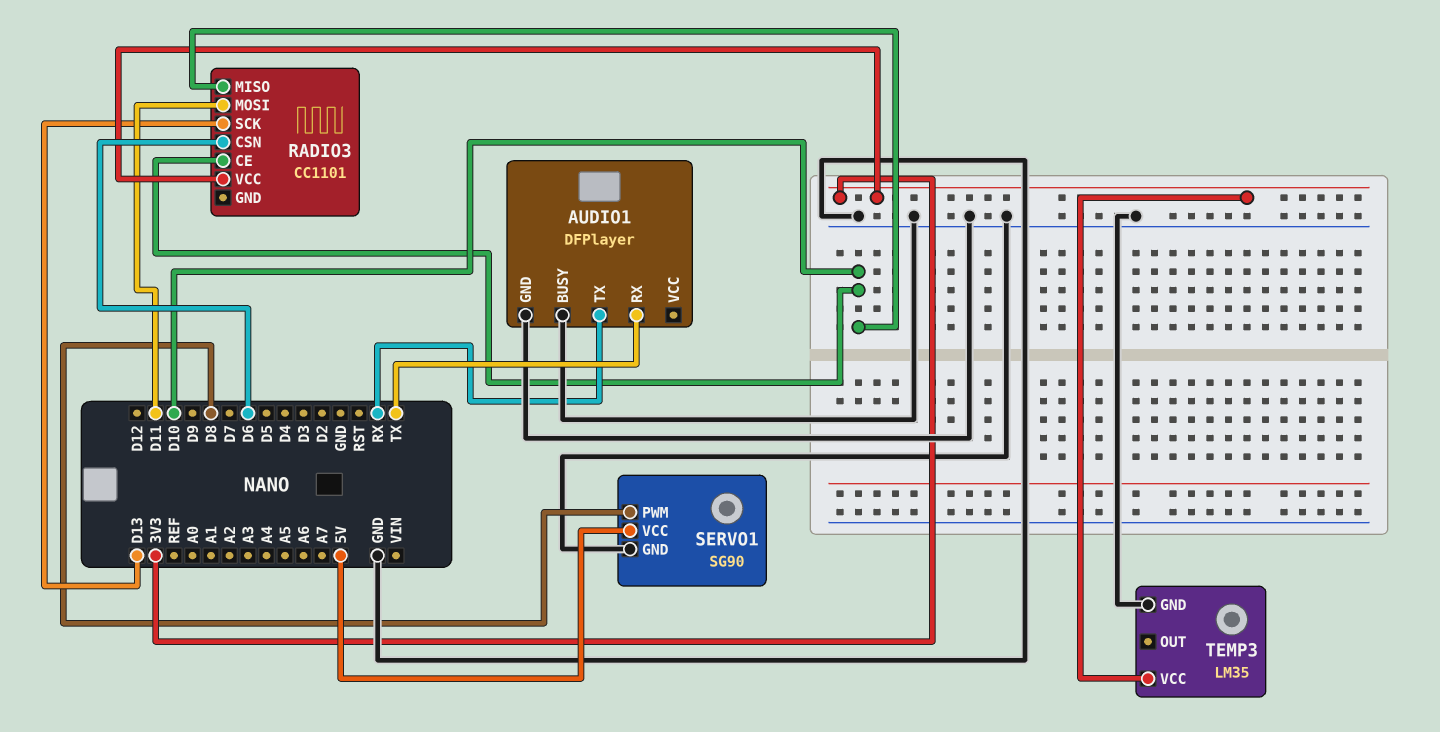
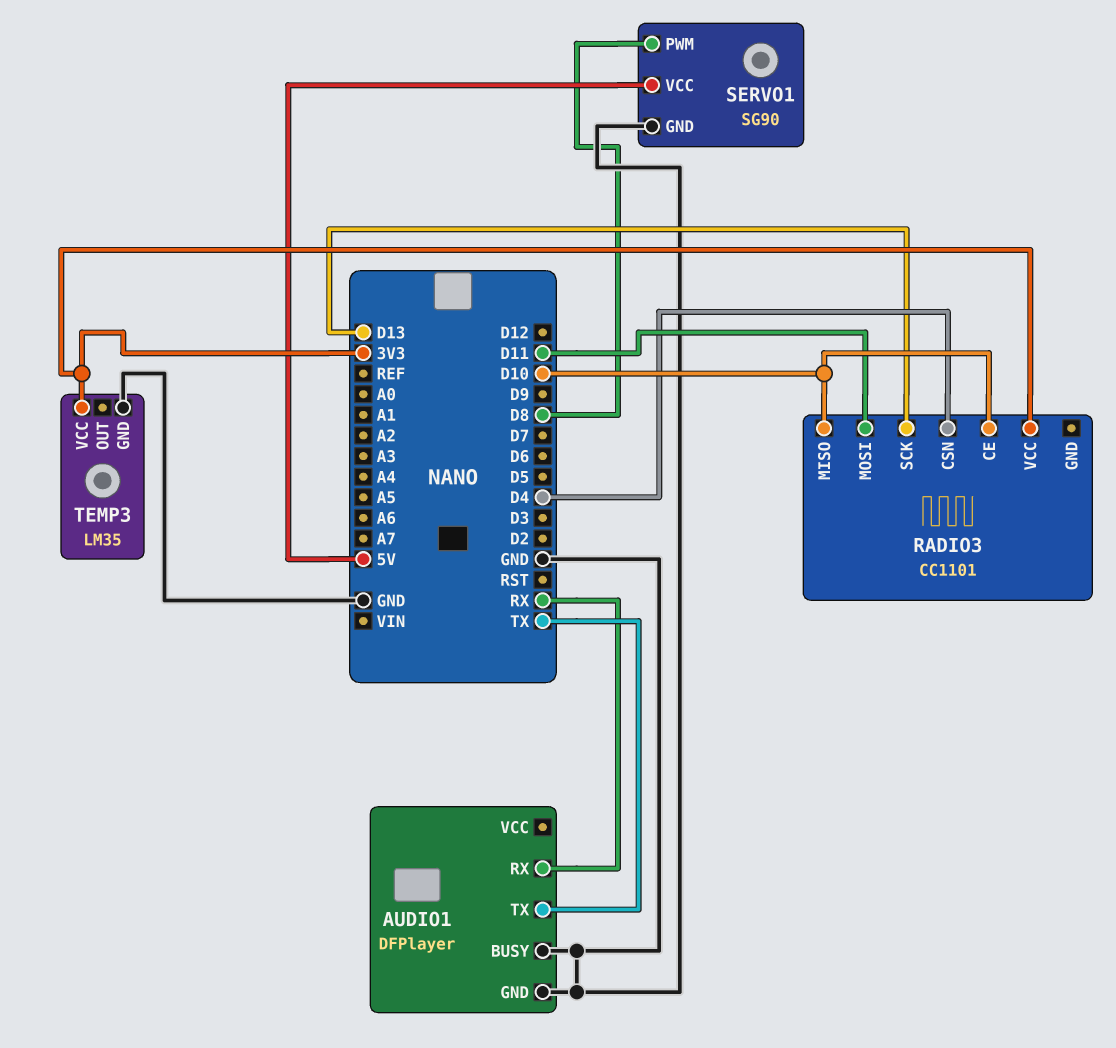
AUDIO1 pin RX: TX -> RX
AUDIO1 pin TX: RX -> TX
RADIO3 pin CSN: D6 -> D4

